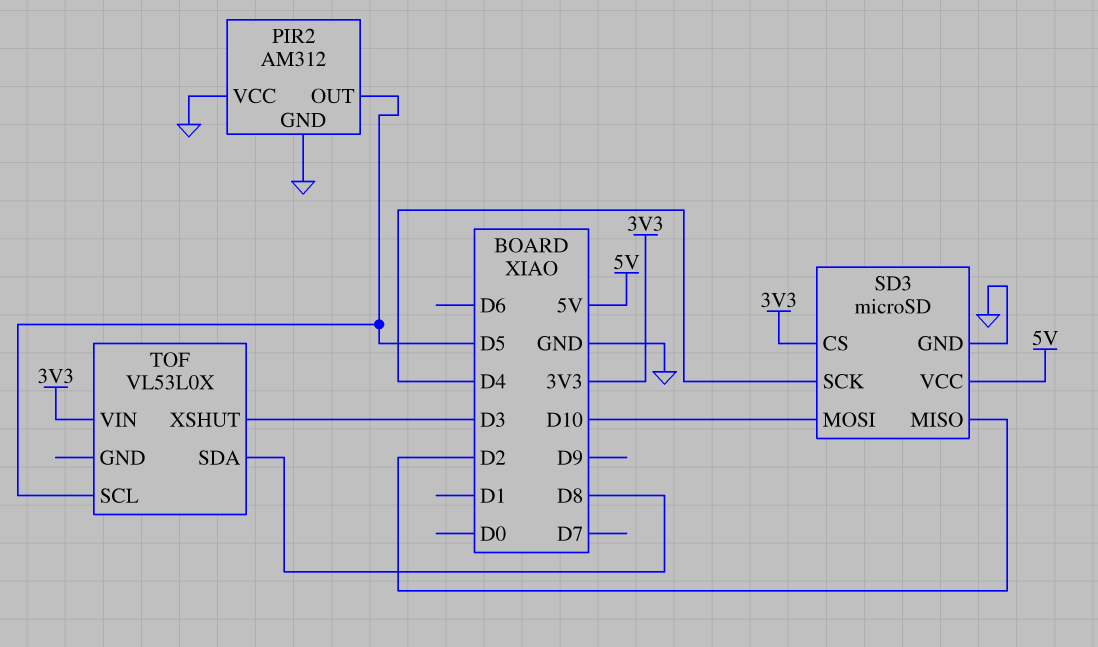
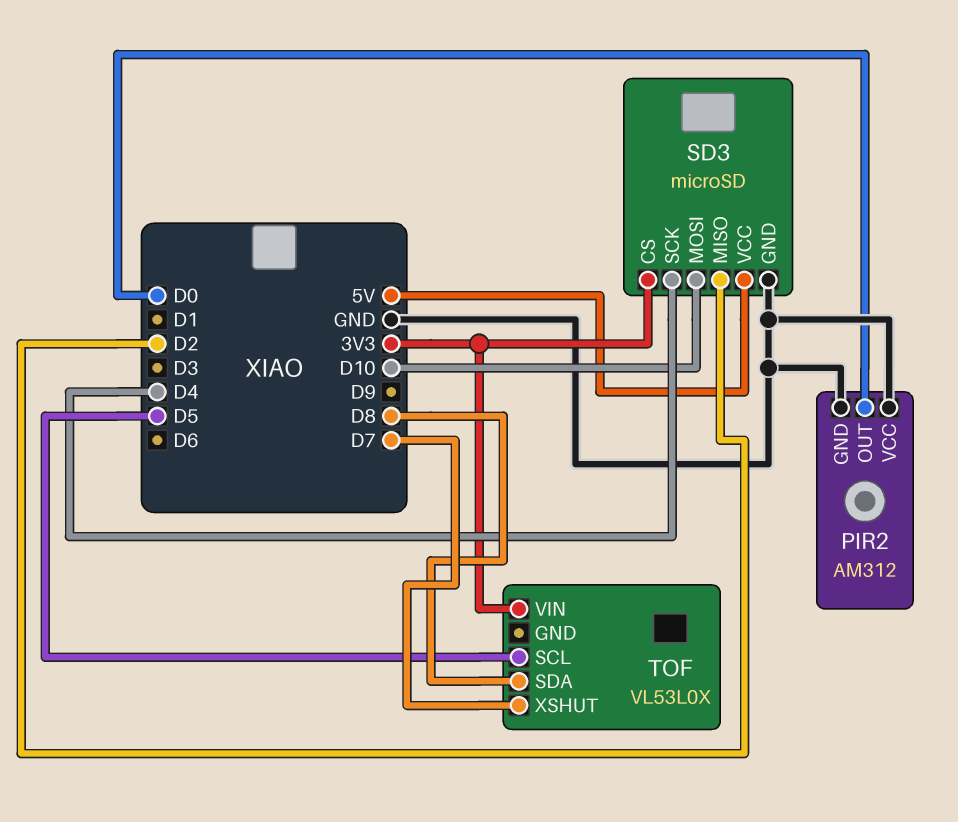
PIR2 pin OUT: D5 -> D0
TOF pin XSHUT: D3 -> D7

